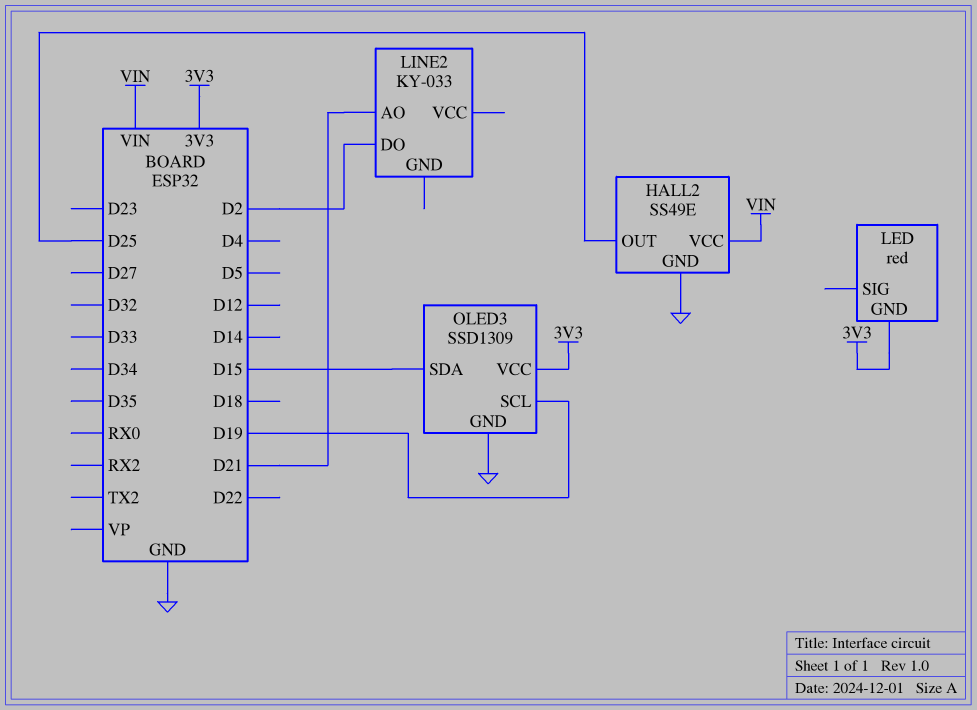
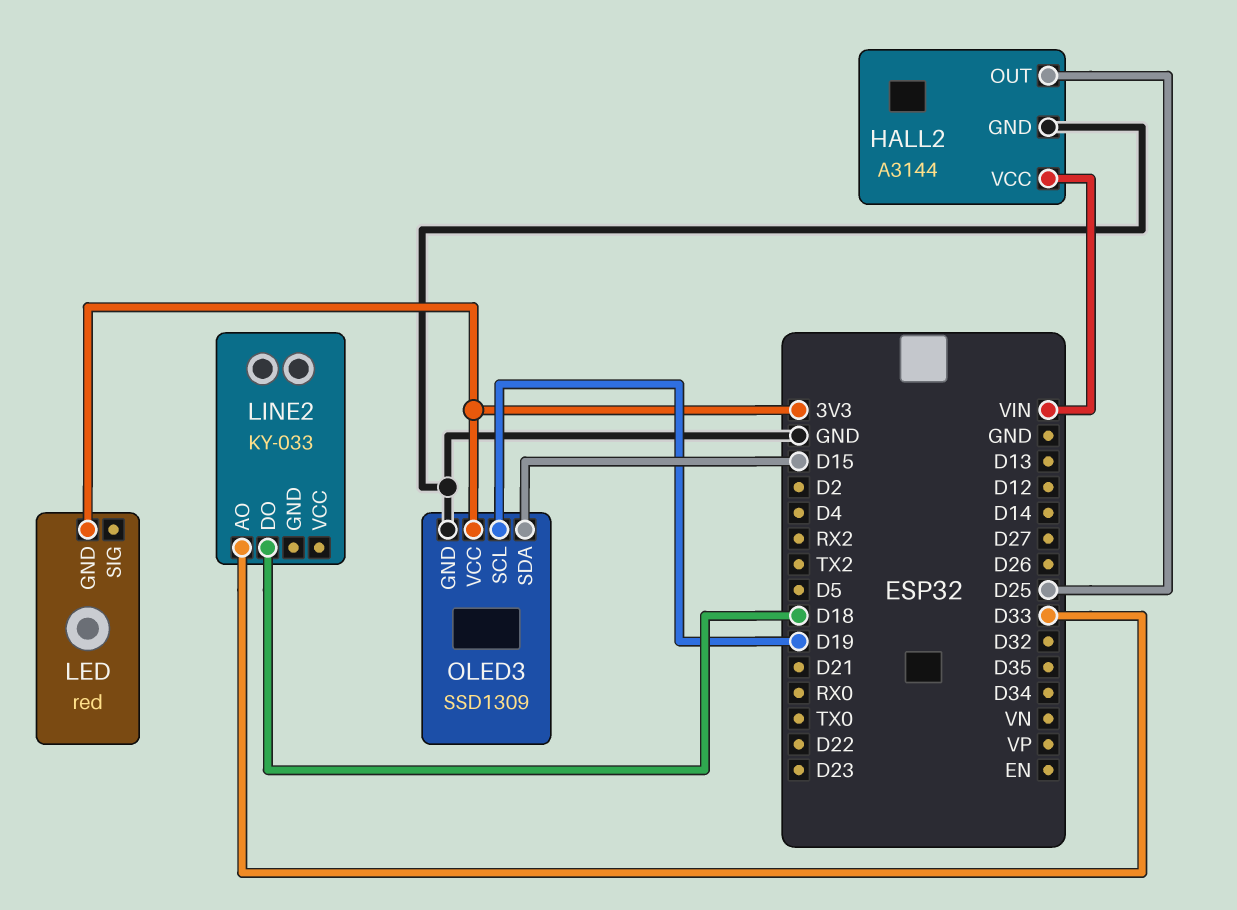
HALL2: SS49E -> A3144
LINE2 pin AO: D21 -> D33
LINE2 pin DO: D2 -> D18

